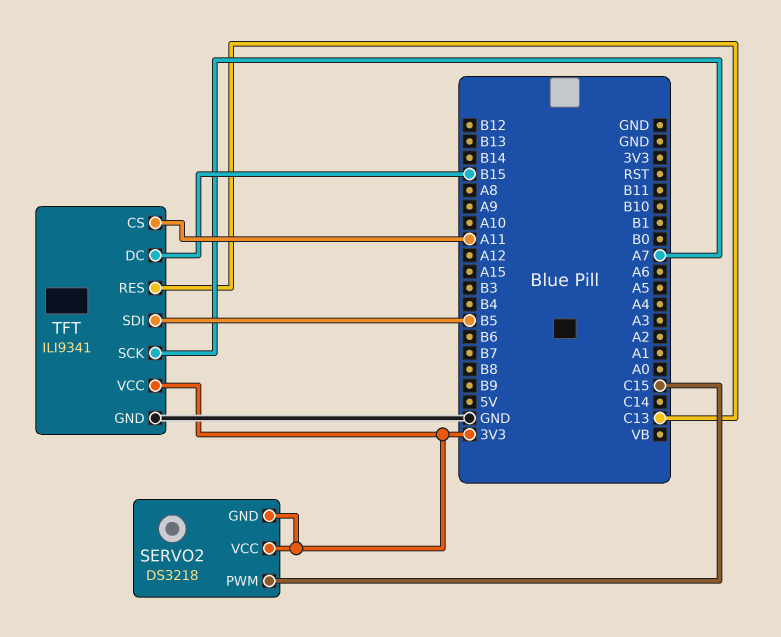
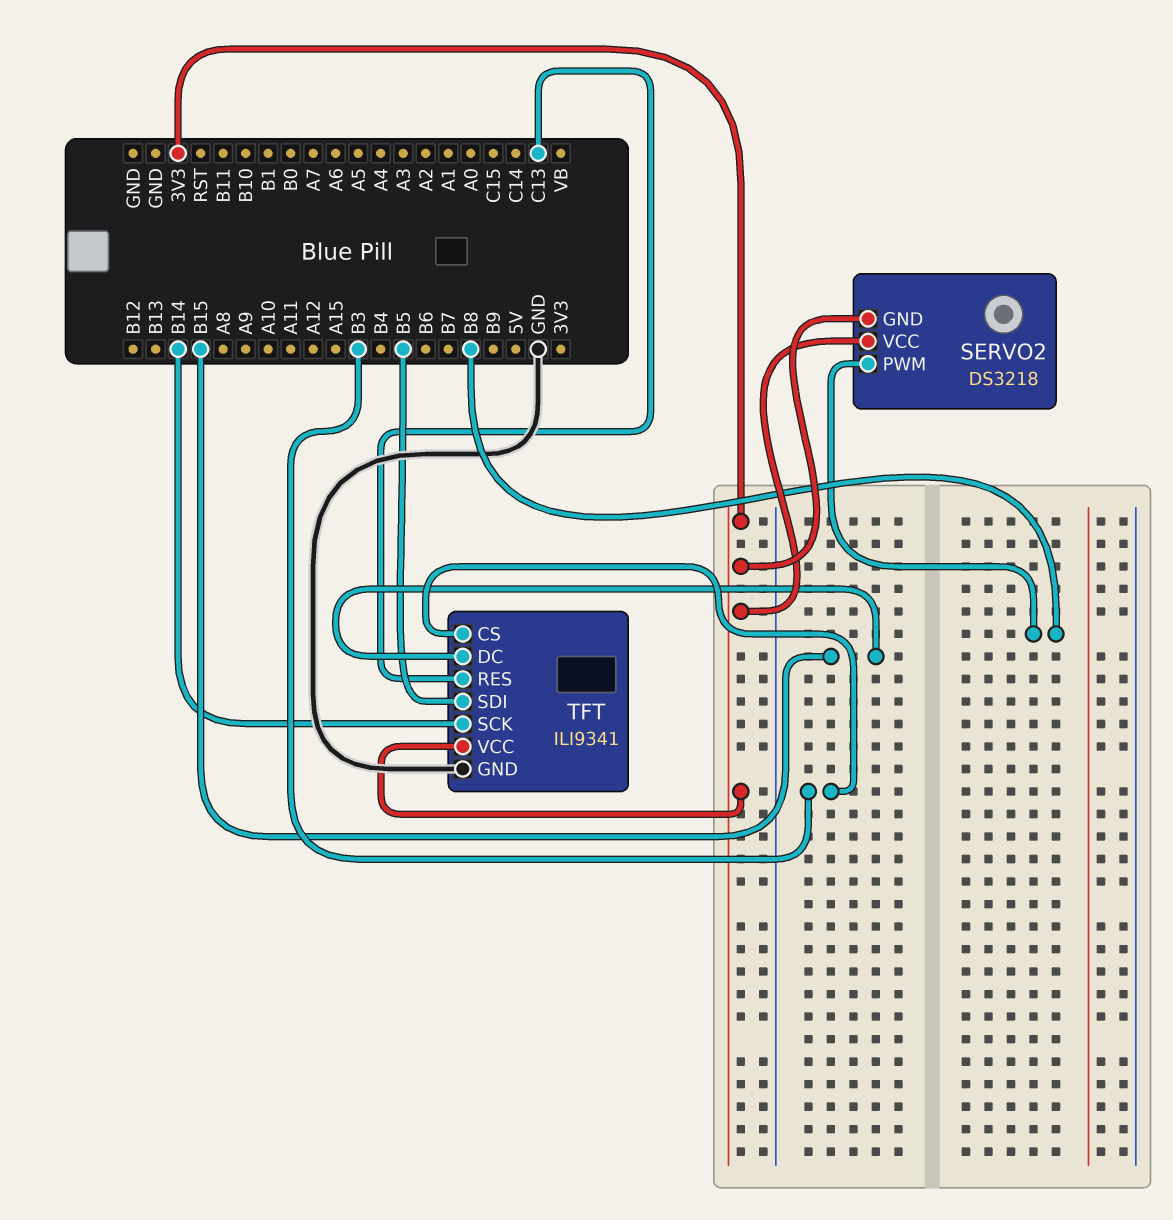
SERVO2 pin PWM: C15 -> B8
TFT pin CS: A11 -> B3
TFT pin SCK: A7 -> B14

